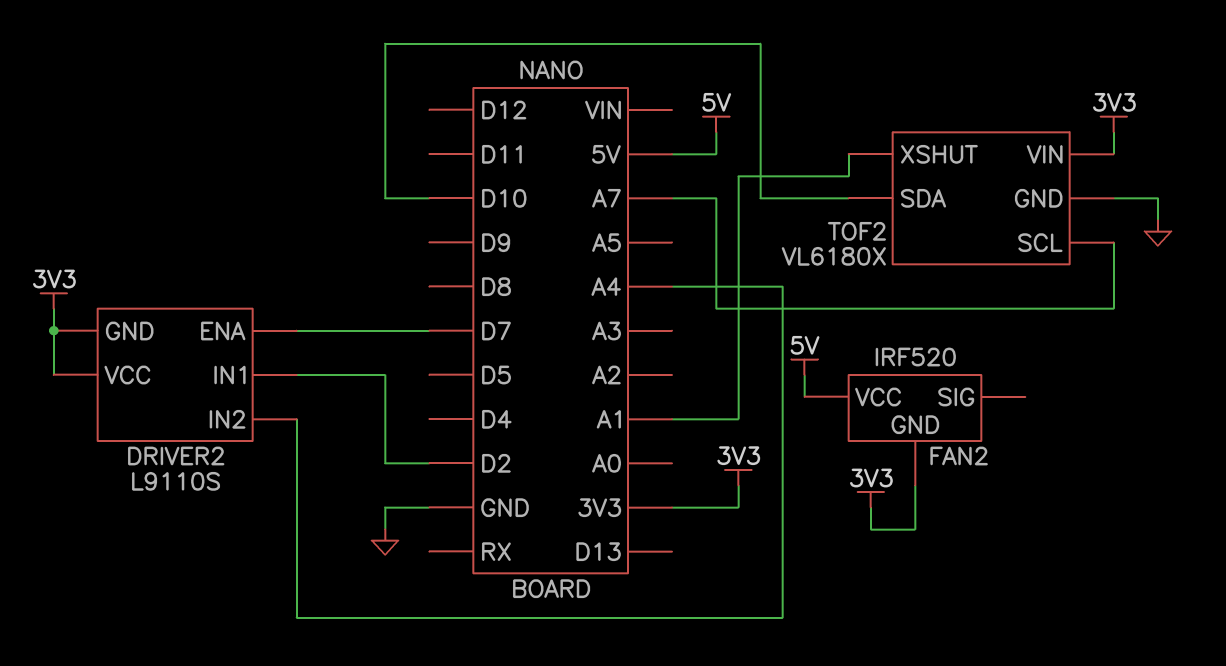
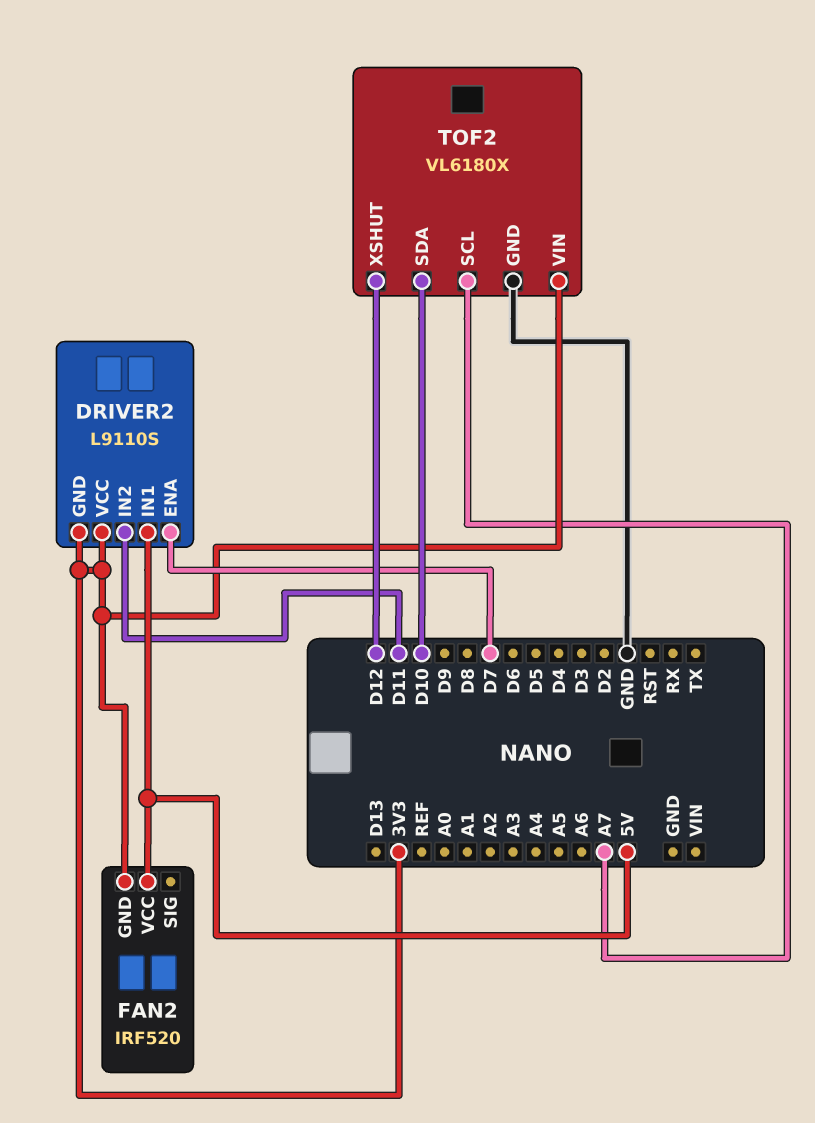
DRIVER2 pin IN1: D2 -> 5V
DRIVER2 pin IN2: A4 -> D11
TOF2 pin XSHUT: A1 -> D12

